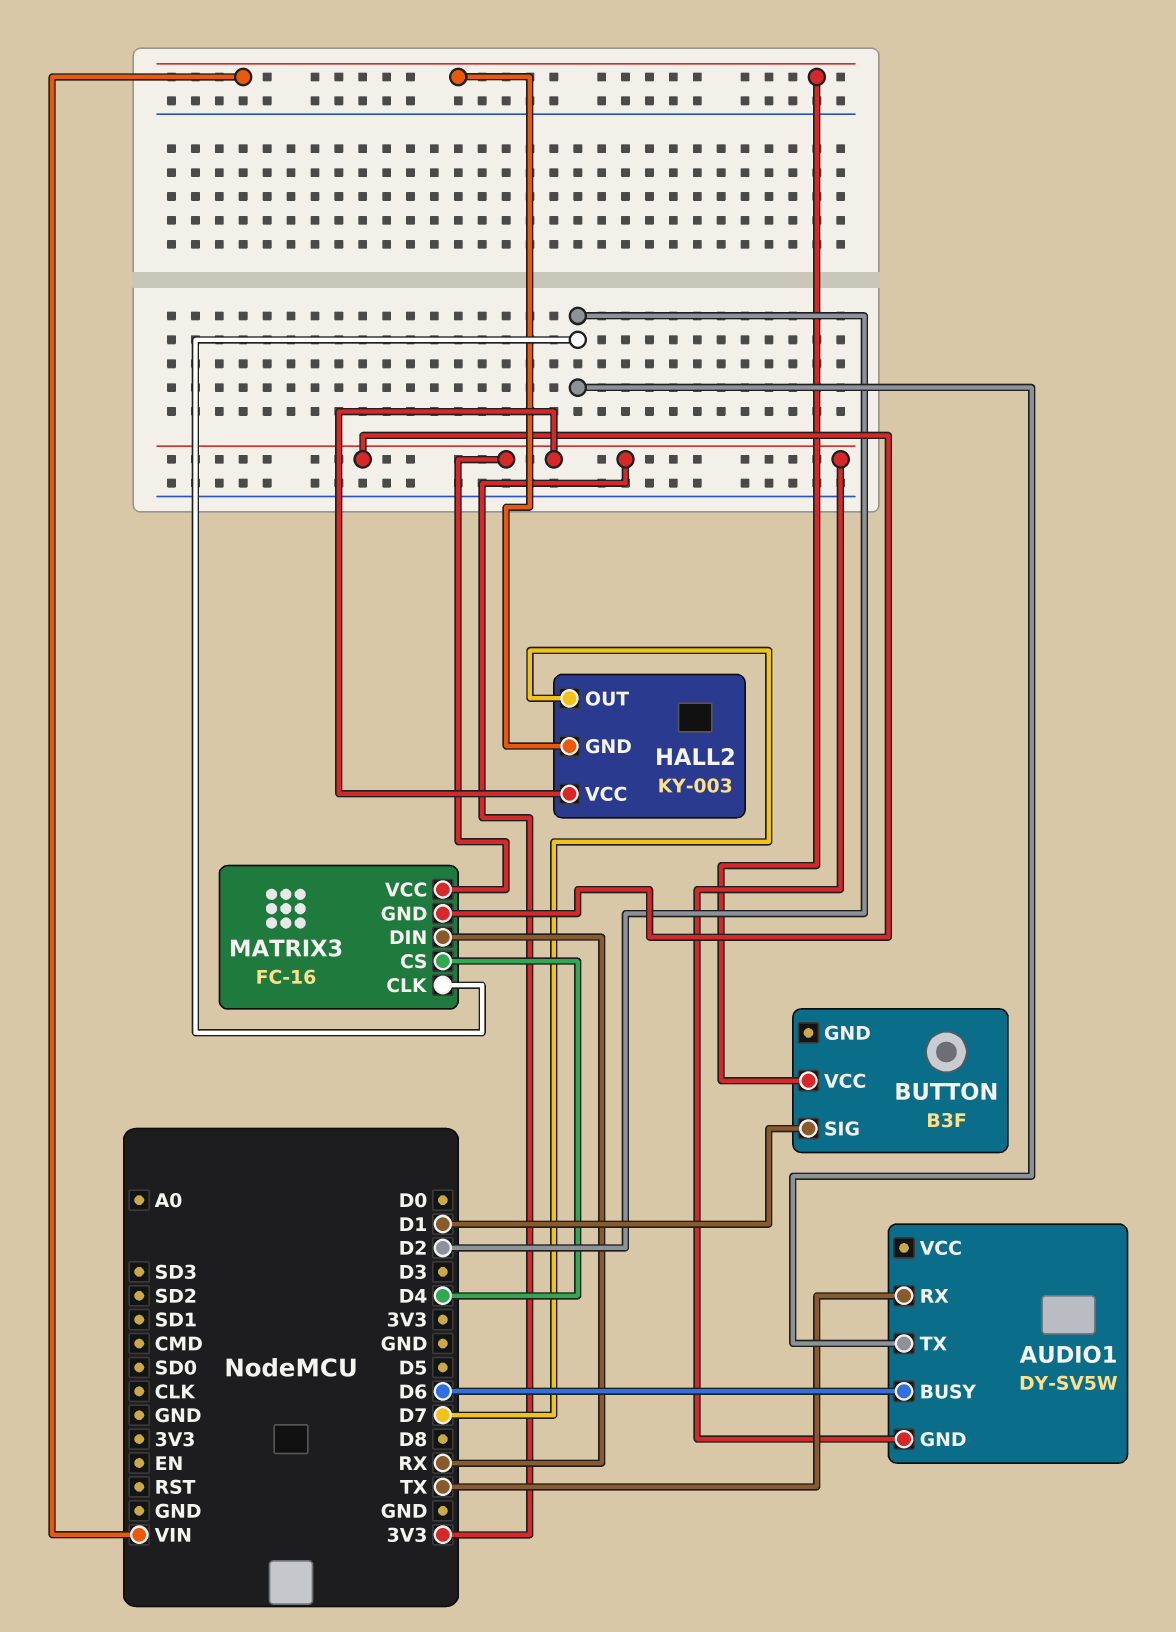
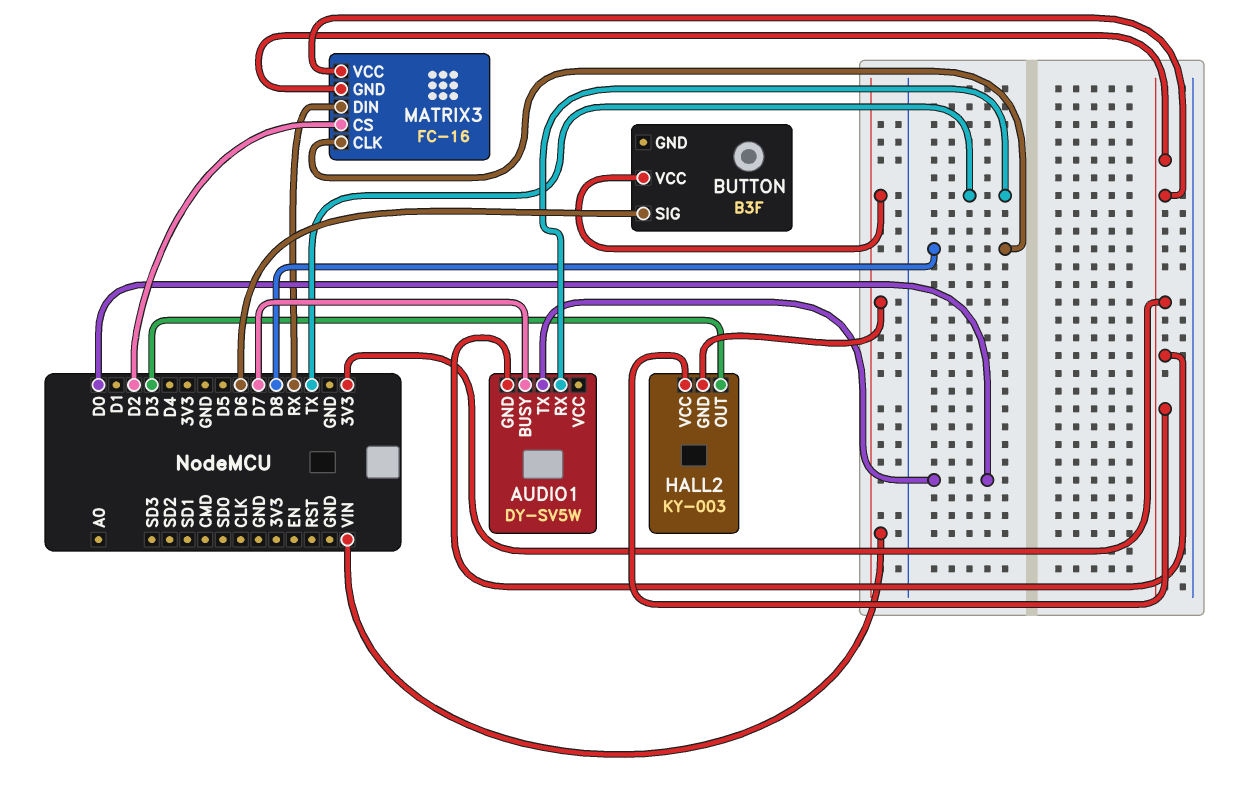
AUDIO1 pin BUSY: D6 -> D7
AUDIO1 pin TX: D2 -> D0
BUTTON pin SIG: D1 -> D6
HALL2 pin OUT: D7 -> D3
MATRIX3 pin CLK: D2 -> D8
MATRIX3 pin CS: D4 -> D2

